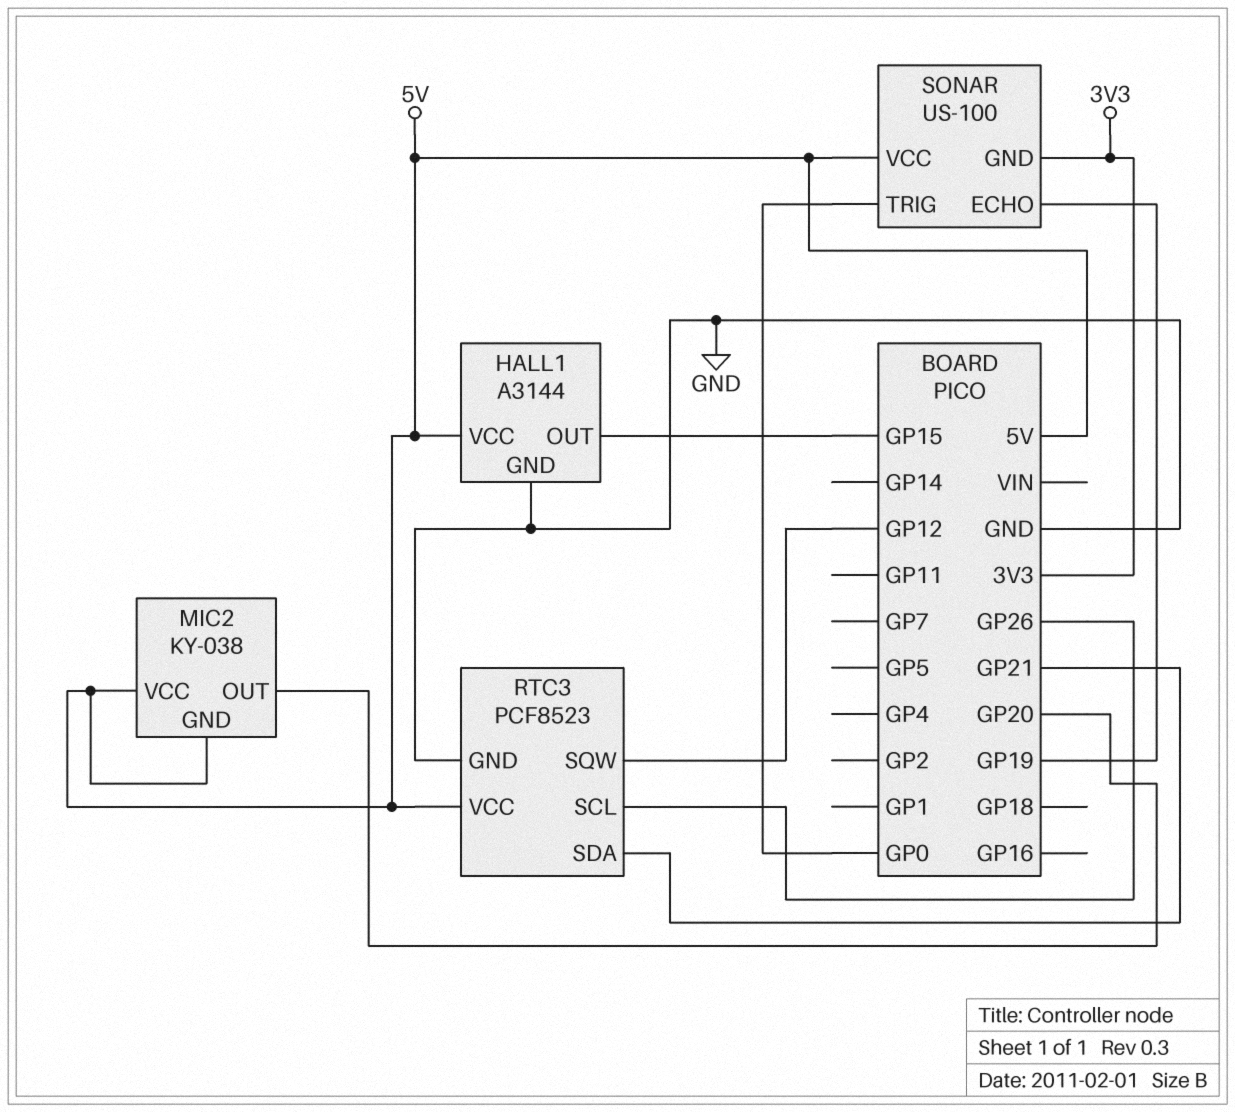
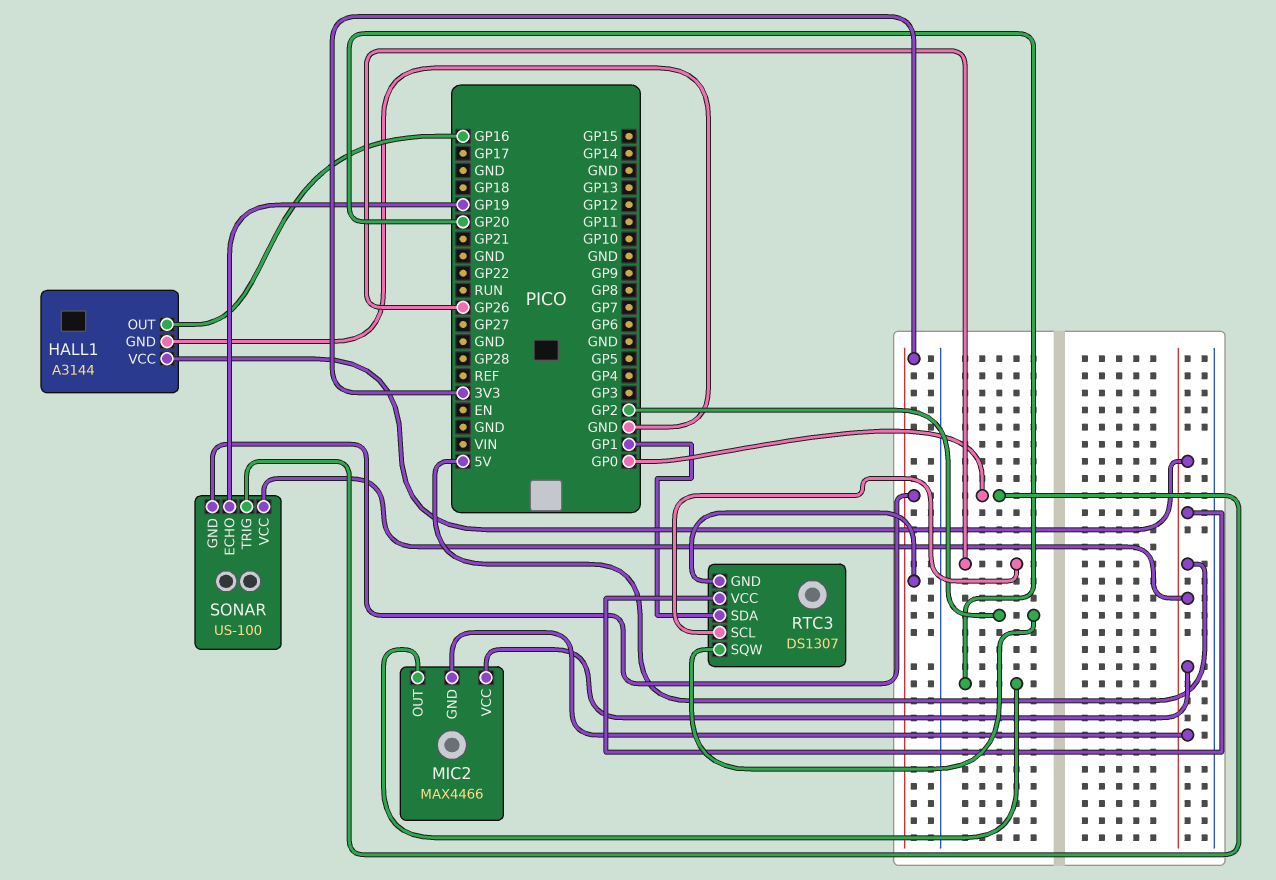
HALL1 pin OUT: GP15 -> GP16
MIC2: KY-038 -> MAX4466
RTC3: PCF8523 -> DS1307
RTC3 pin GND: GND -> 3V3
RTC3 pin SDA: GP21 -> GP1
RTC3 pin SQW: GP12 -> GP2

